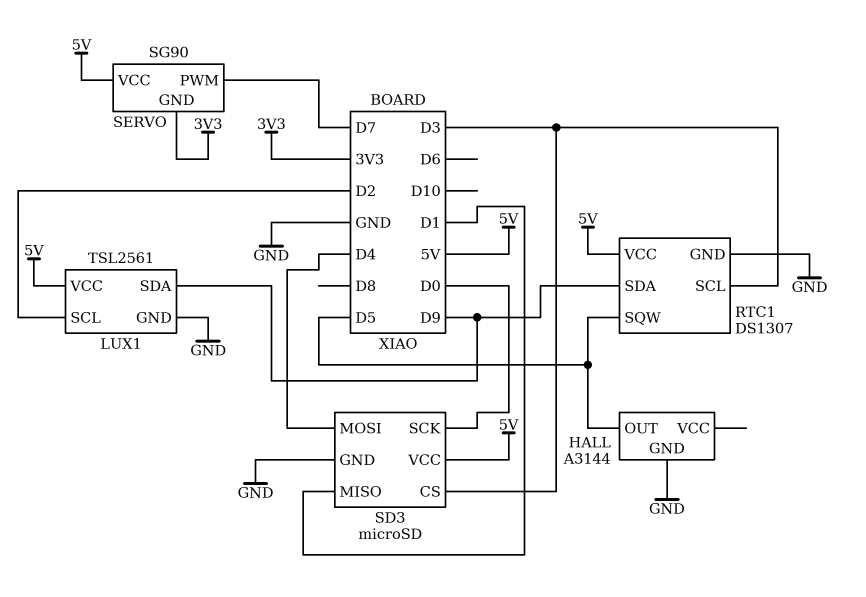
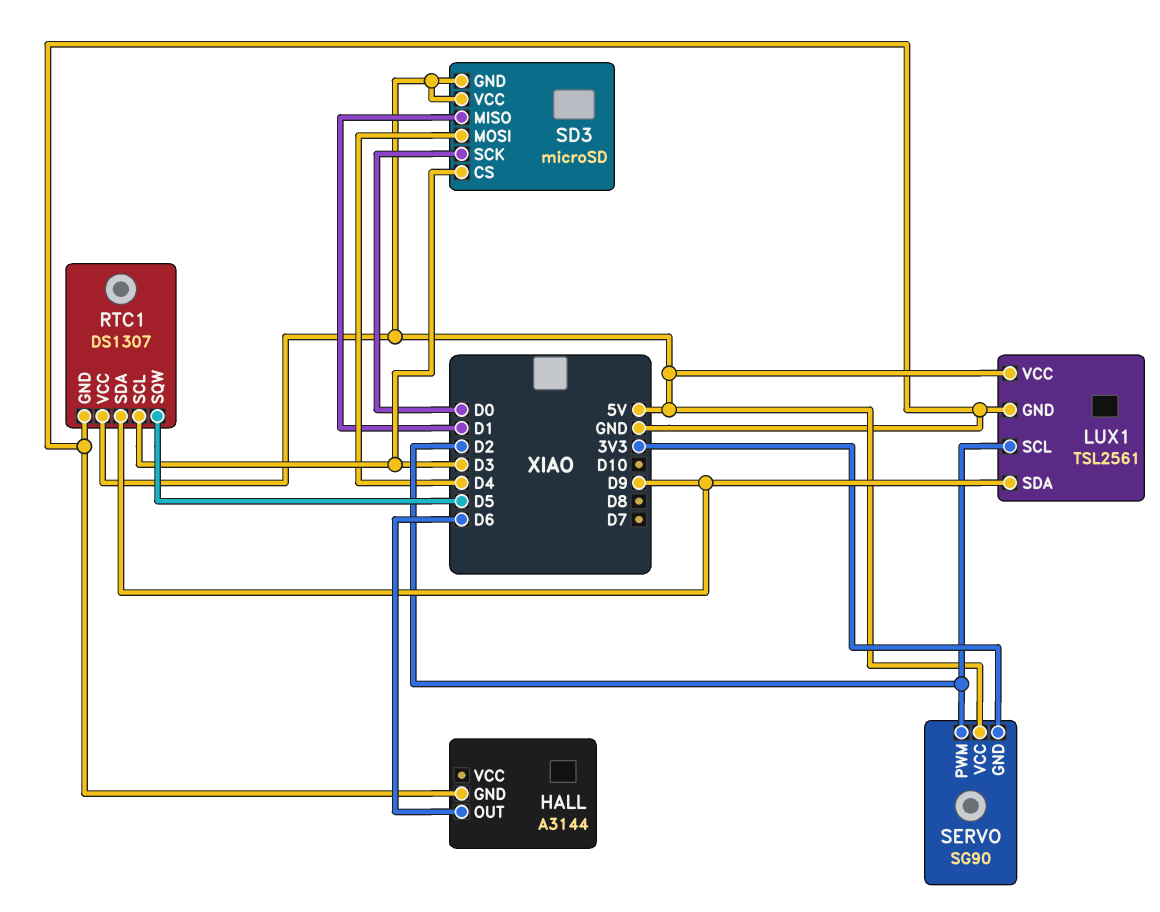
HALL pin OUT: D5 -> D6
SD3 pin GND: GND -> 5V
SERVO pin PWM: D7 -> D2

